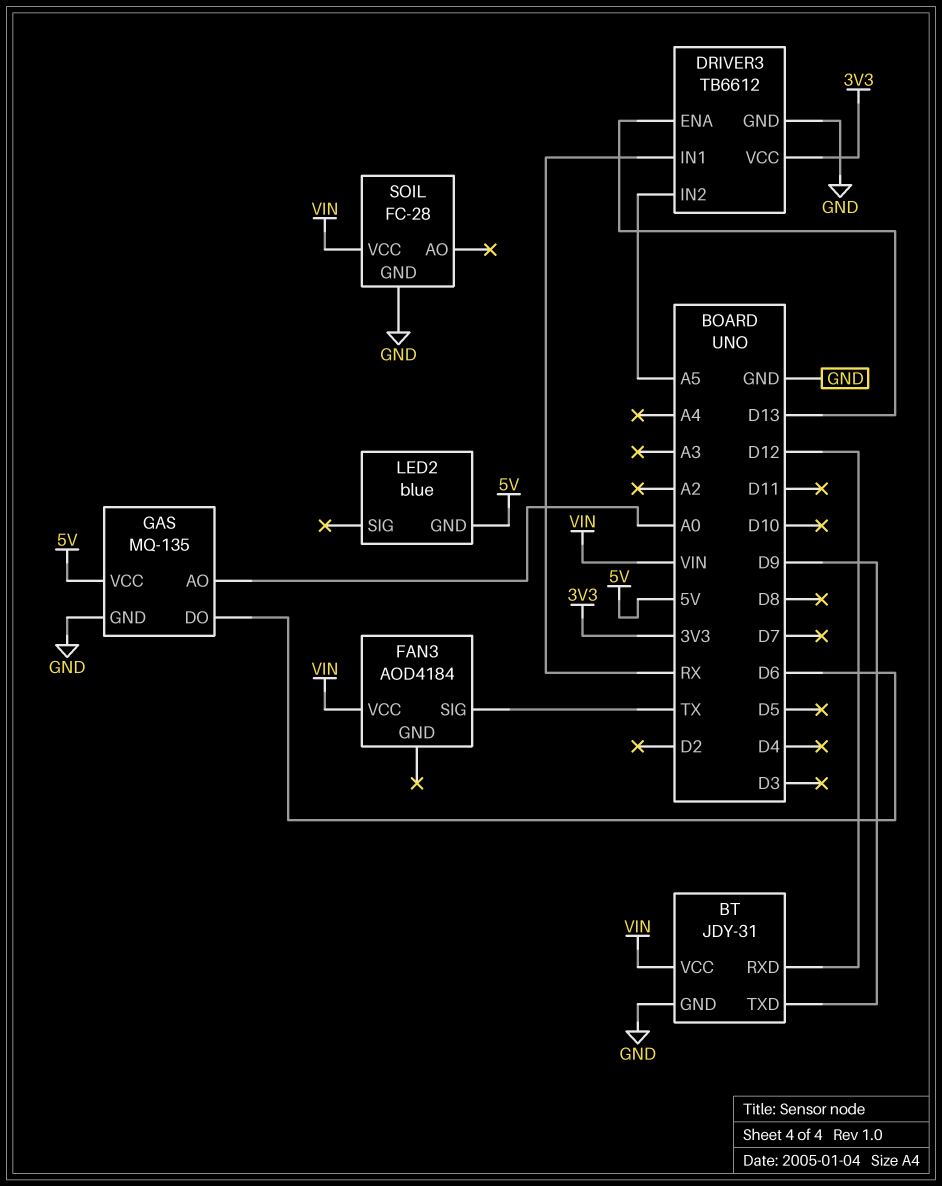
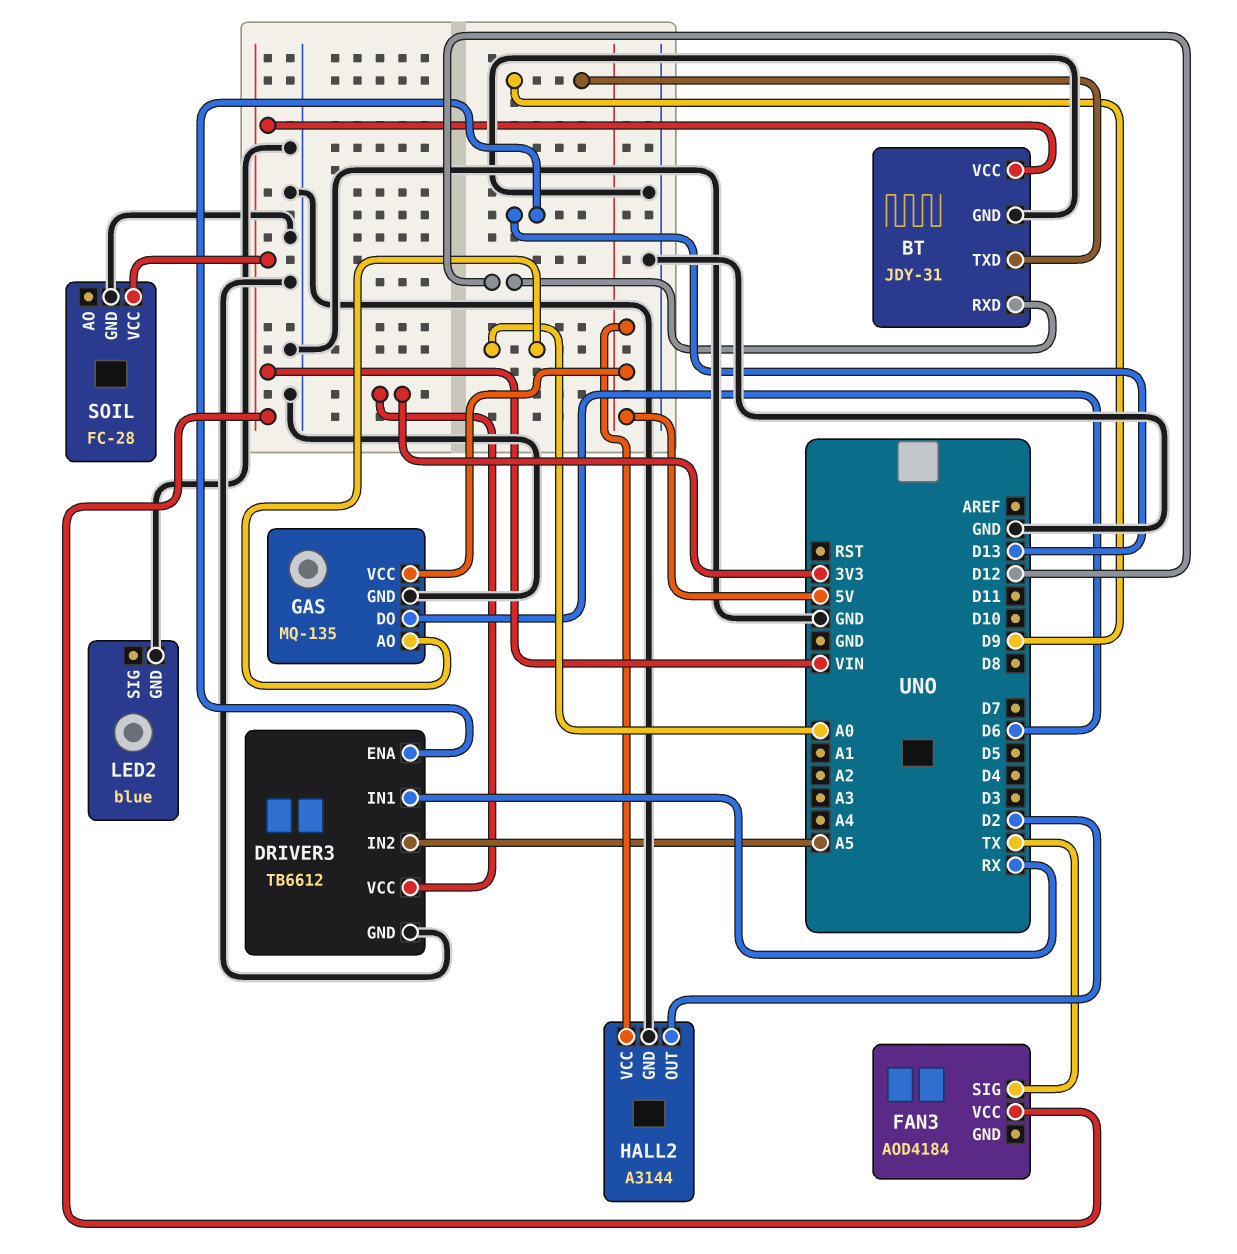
HALL2: none -> A3144
HALL2 pin GND: none -> GND
HALL2 pin OUT: none -> D2
HALL2 pin VCC: none -> 5V
LED2 pin GND: 5V -> GND

